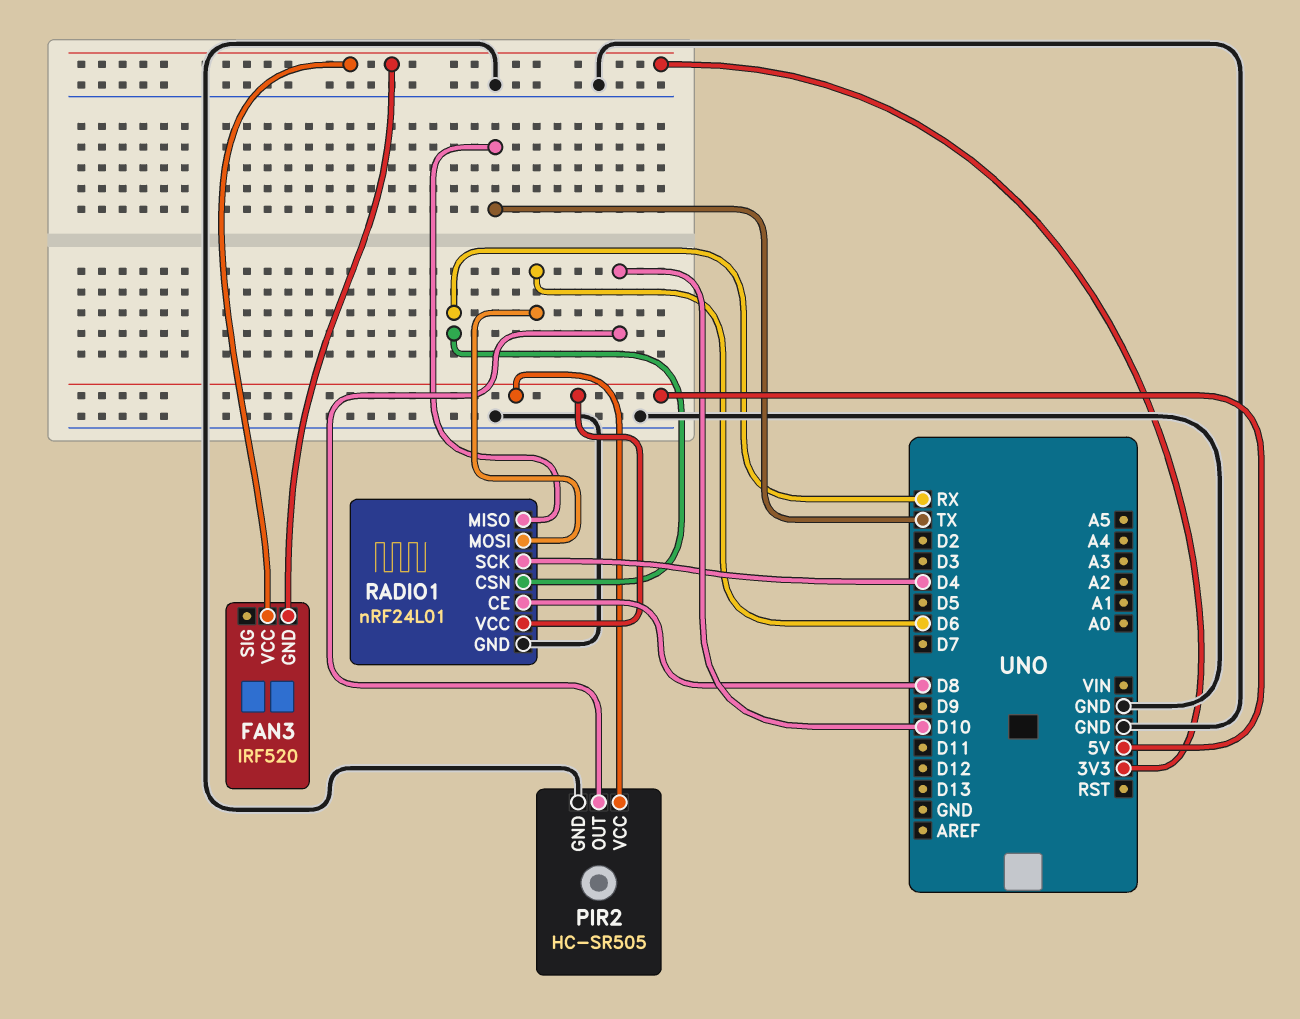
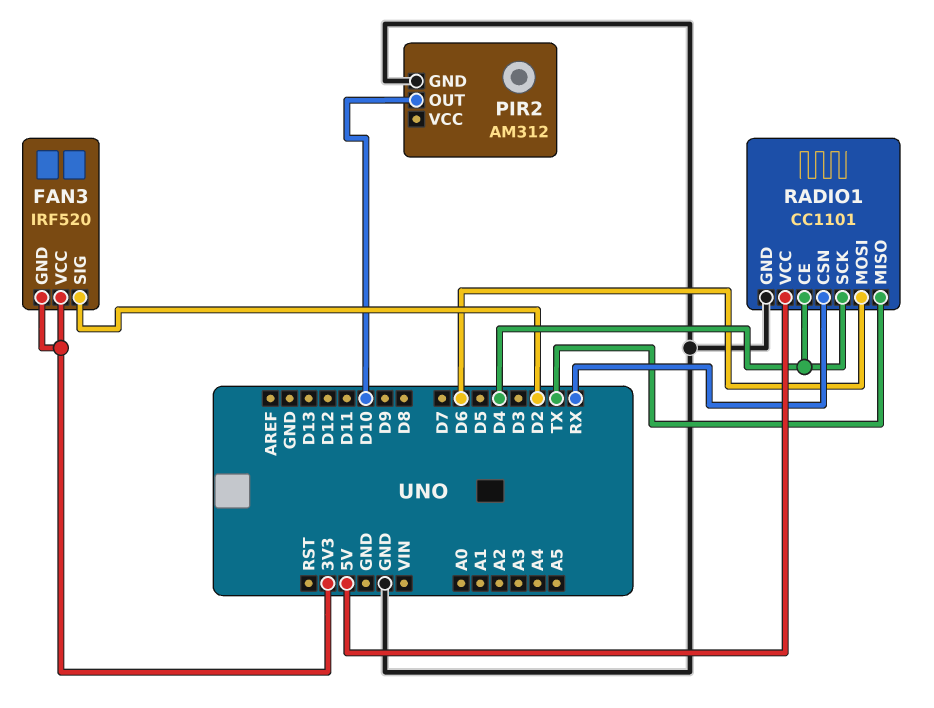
FAN3 pin SIG: none -> D2
PIR2: HC-SR505 -> AM312
PIR2 pin VCC: 5V -> none
RADIO1: nRF24L01 -> CC1101
RADIO1 pin CE: D8 -> D4

